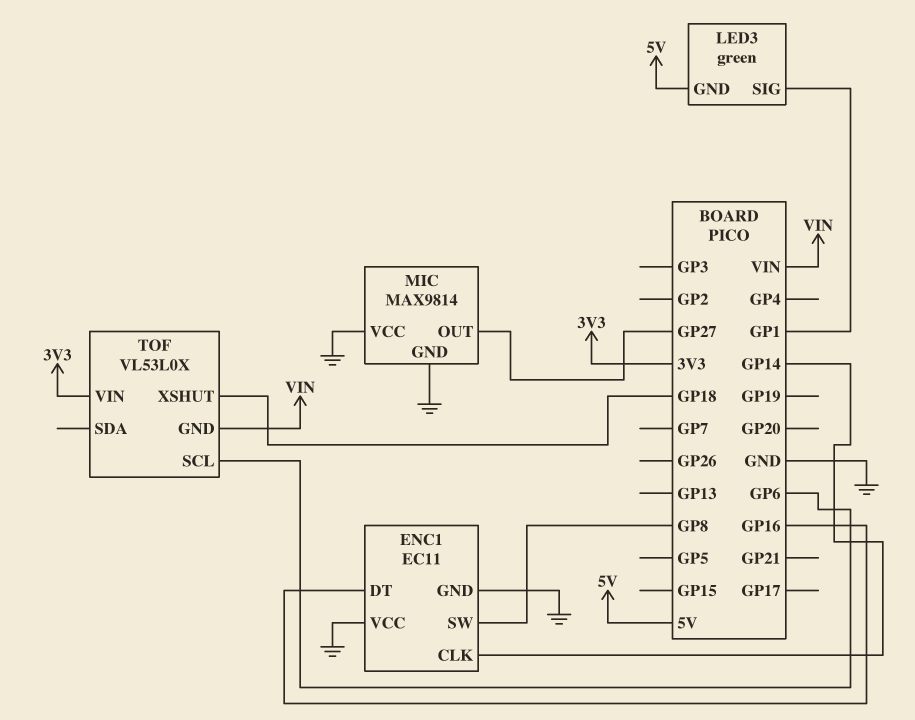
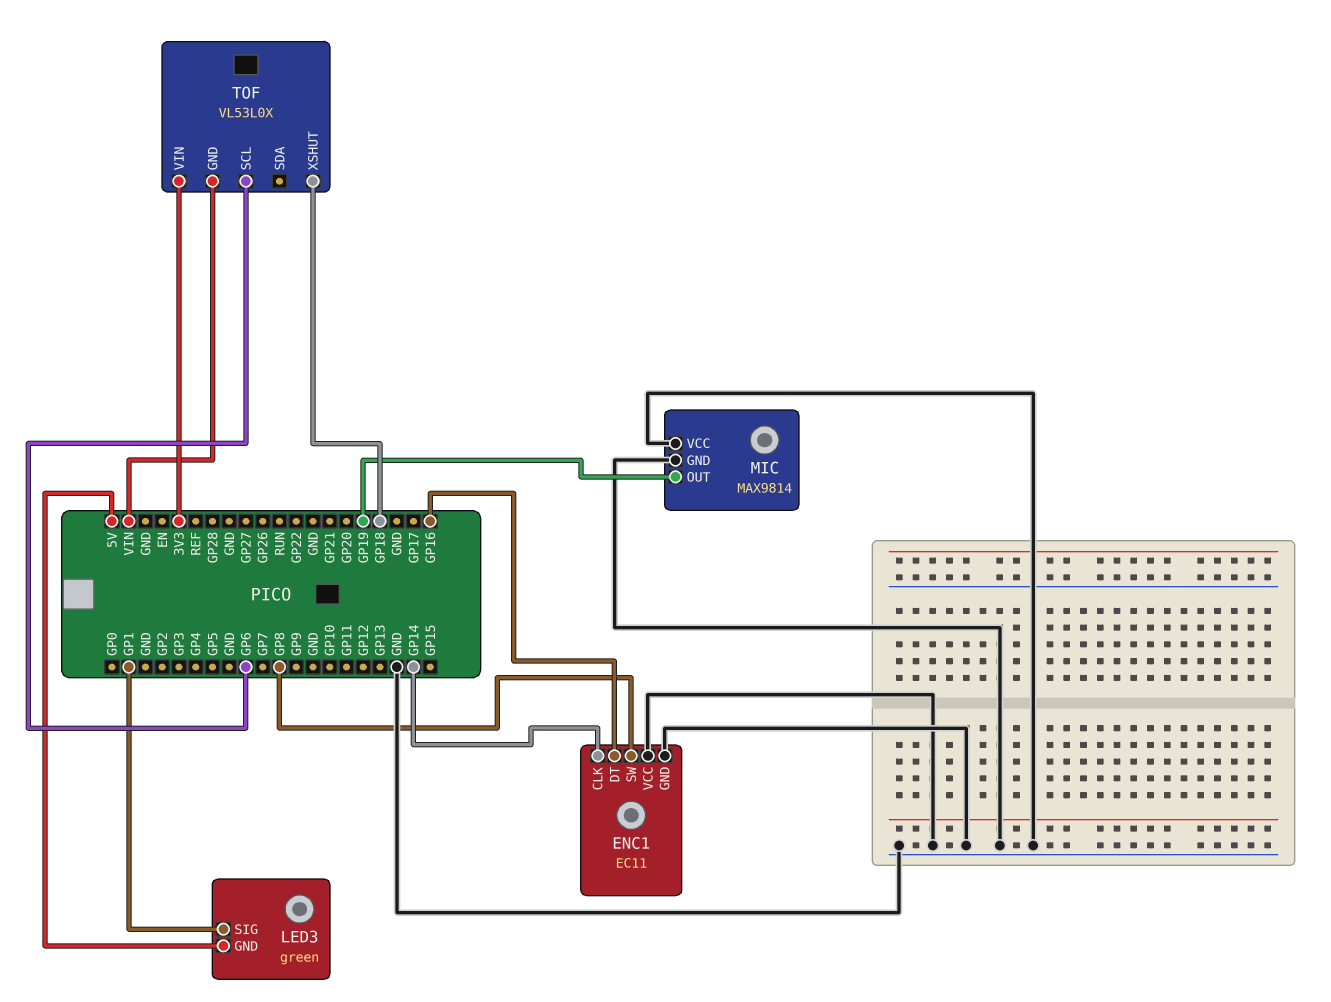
MIC pin OUT: GP27 -> GP19

